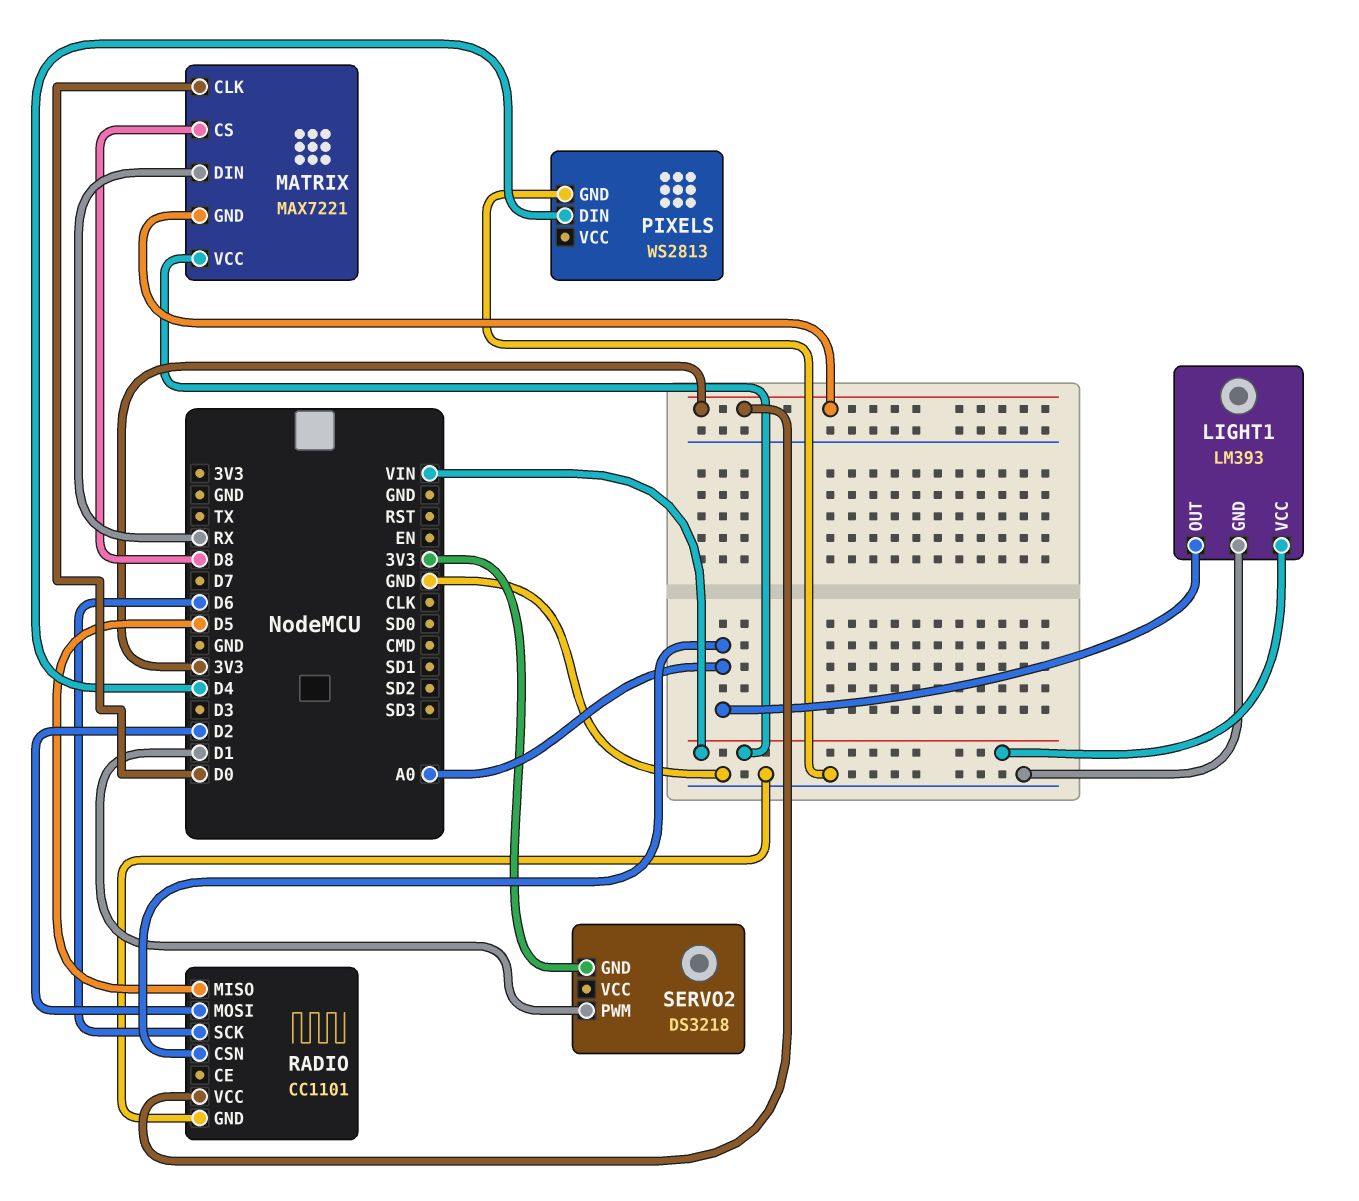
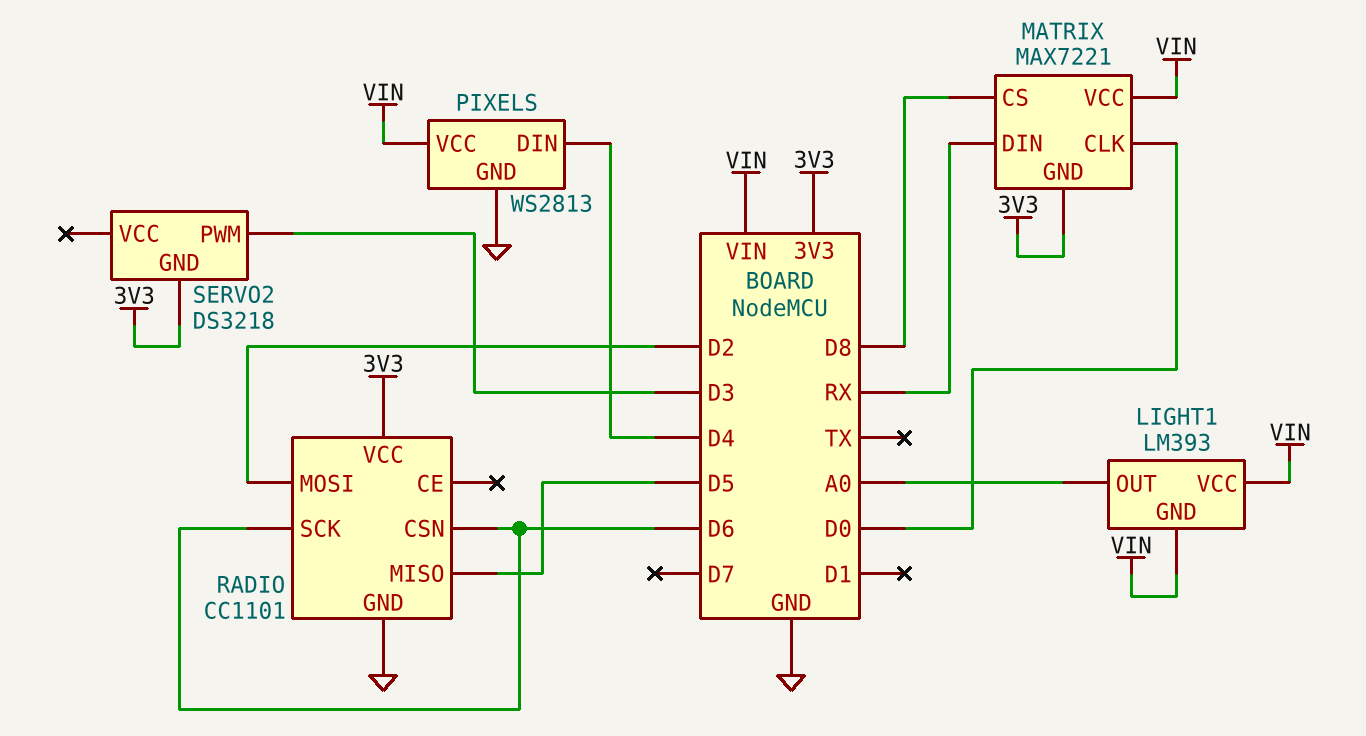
LIGHT1 pin GND: GND -> VIN
PIXELS pin VCC: none -> VIN
RADIO pin CSN: A0 -> D6
SERVO2 pin PWM: D1 -> D3

